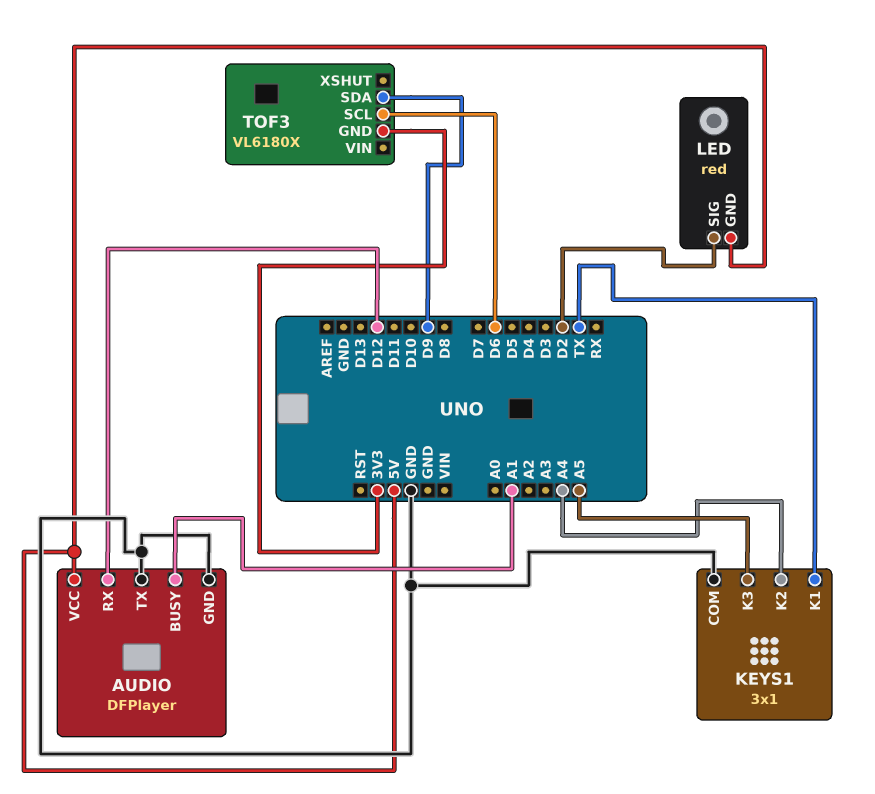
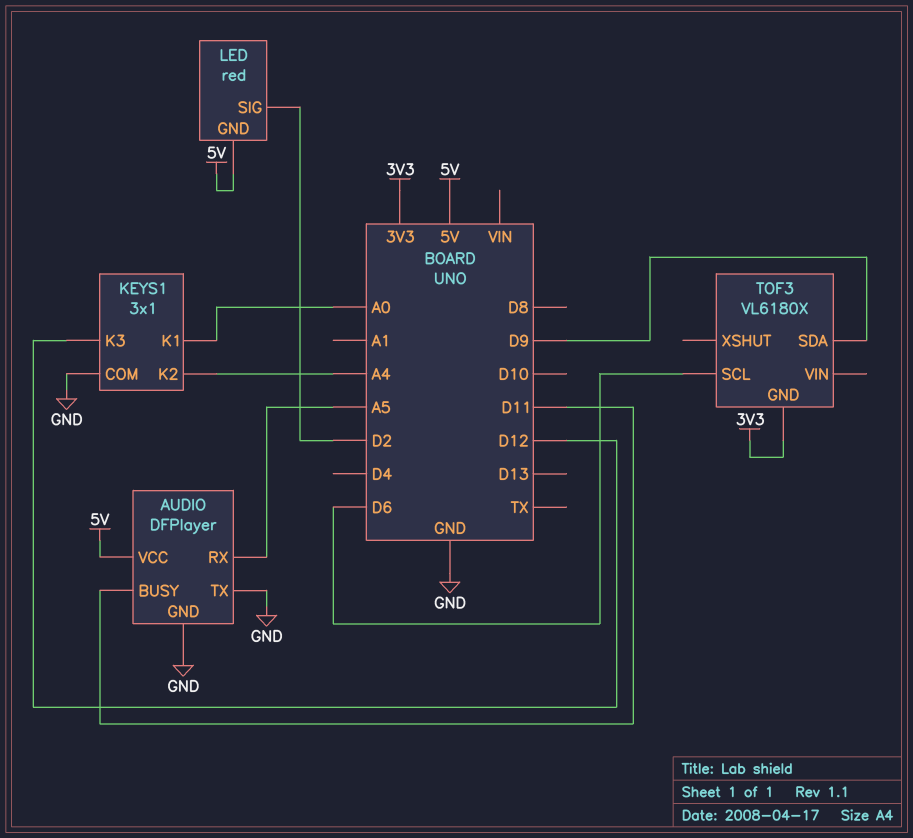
AUDIO pin BUSY: A1 -> D11
AUDIO pin RX: D12 -> A5
KEYS1 pin K1: TX -> A0
KEYS1 pin K3: A5 -> D12

